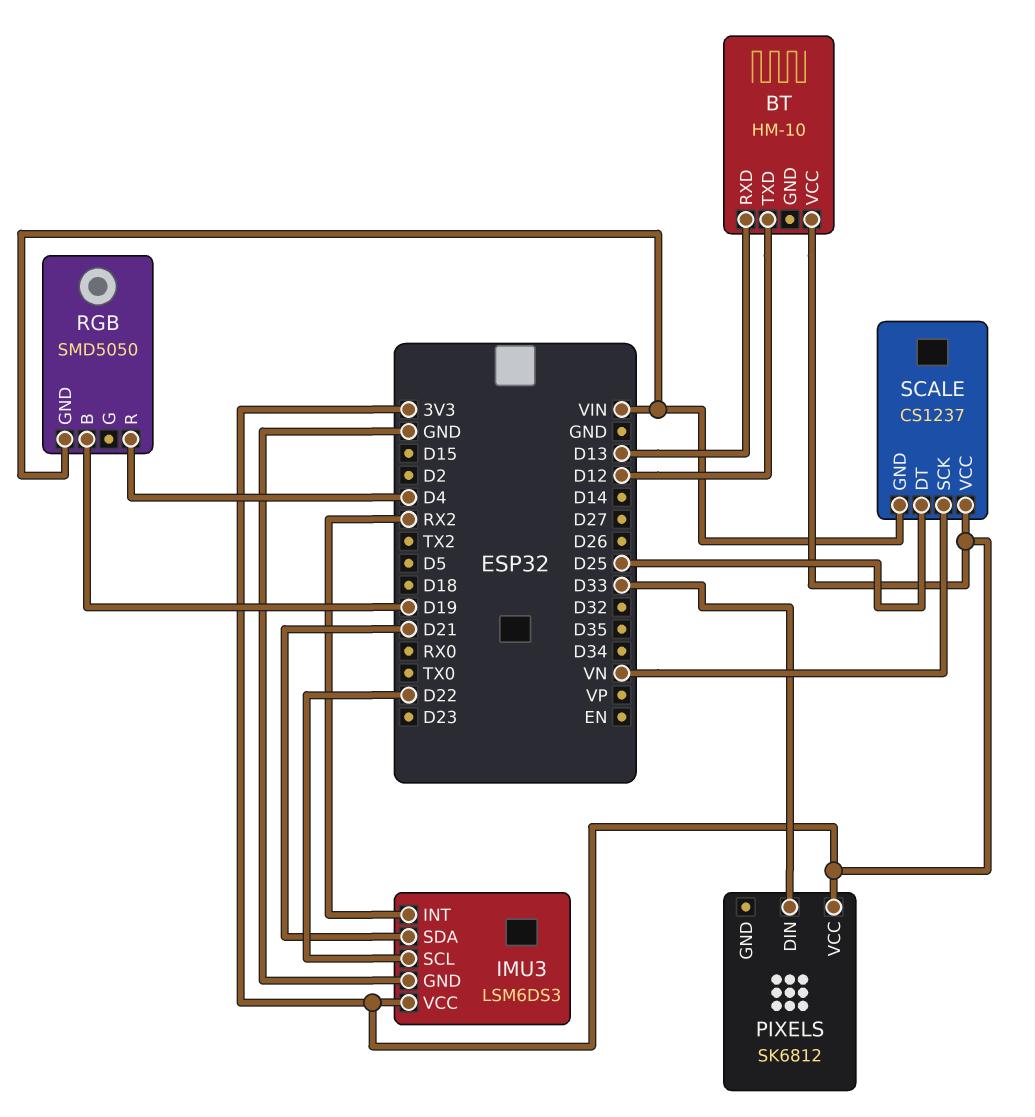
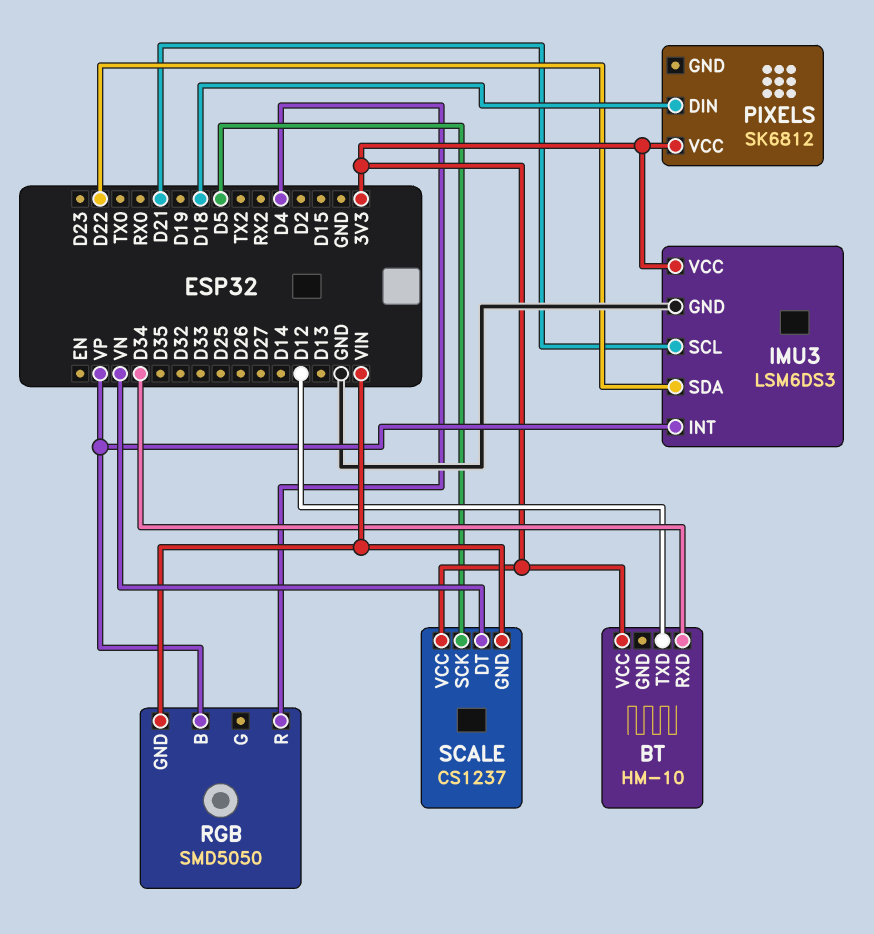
BT pin RXD: D13 -> D34
IMU3 pin INT: RX2 -> VP
IMU3 pin SCL: D22 -> D21
IMU3 pin SDA: D21 -> D22
PIXELS pin DIN: D33 -> D18
RGB pin B: D19 -> VP
SCALE pin DT: D25 -> VN
SCALE pin SCK: VN -> D5

